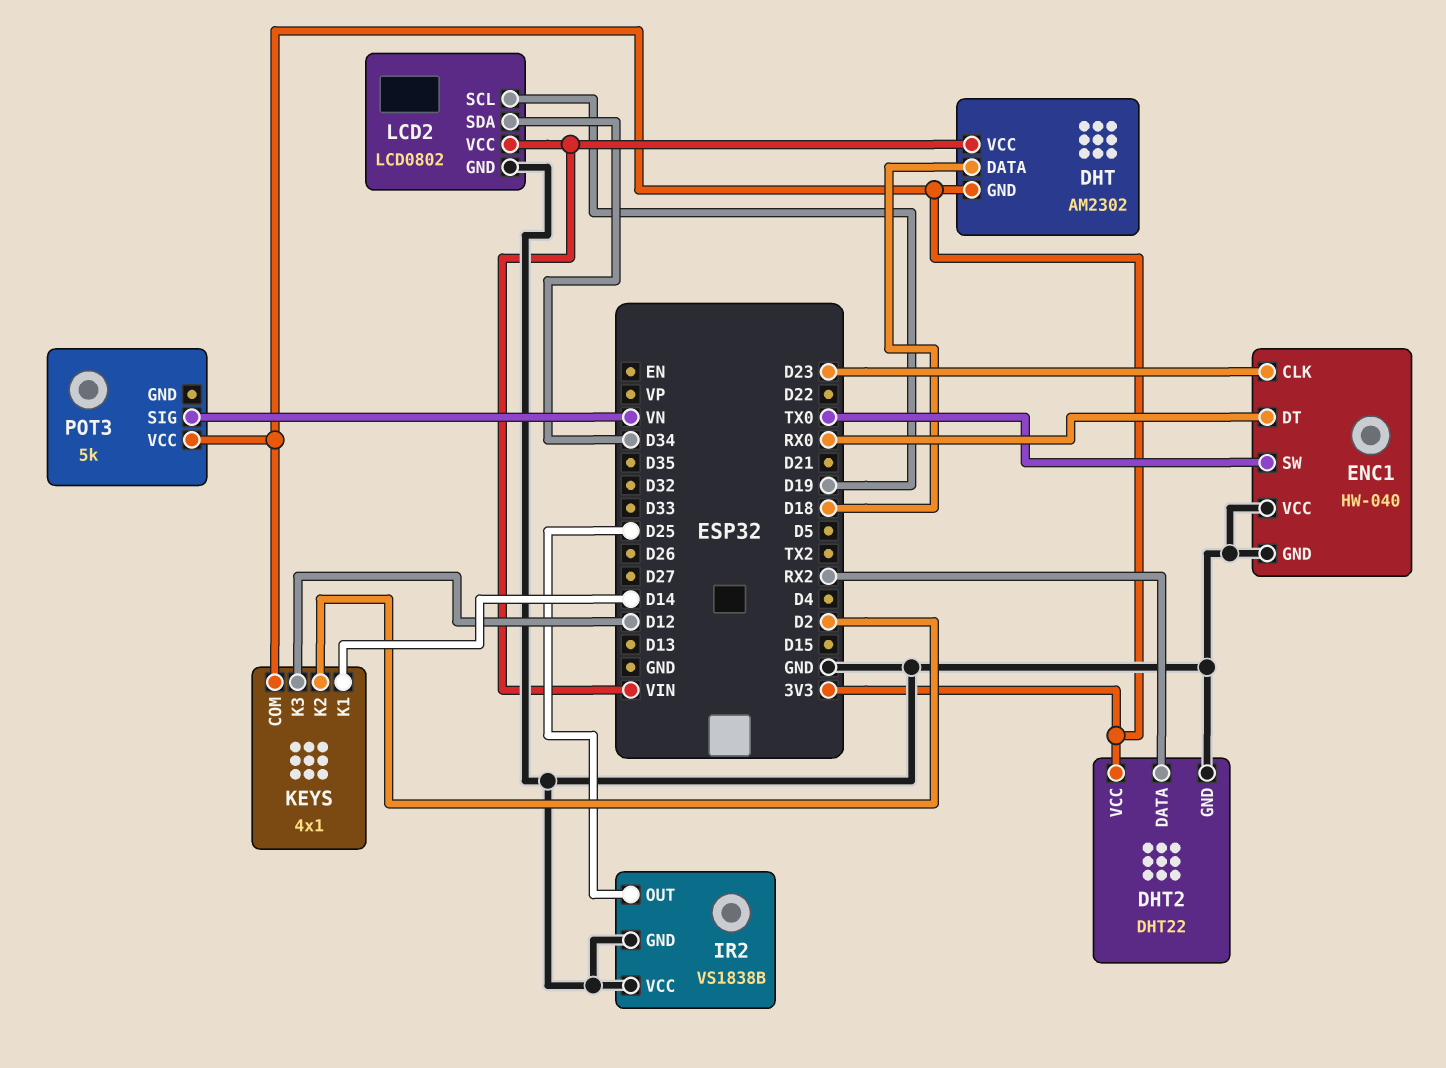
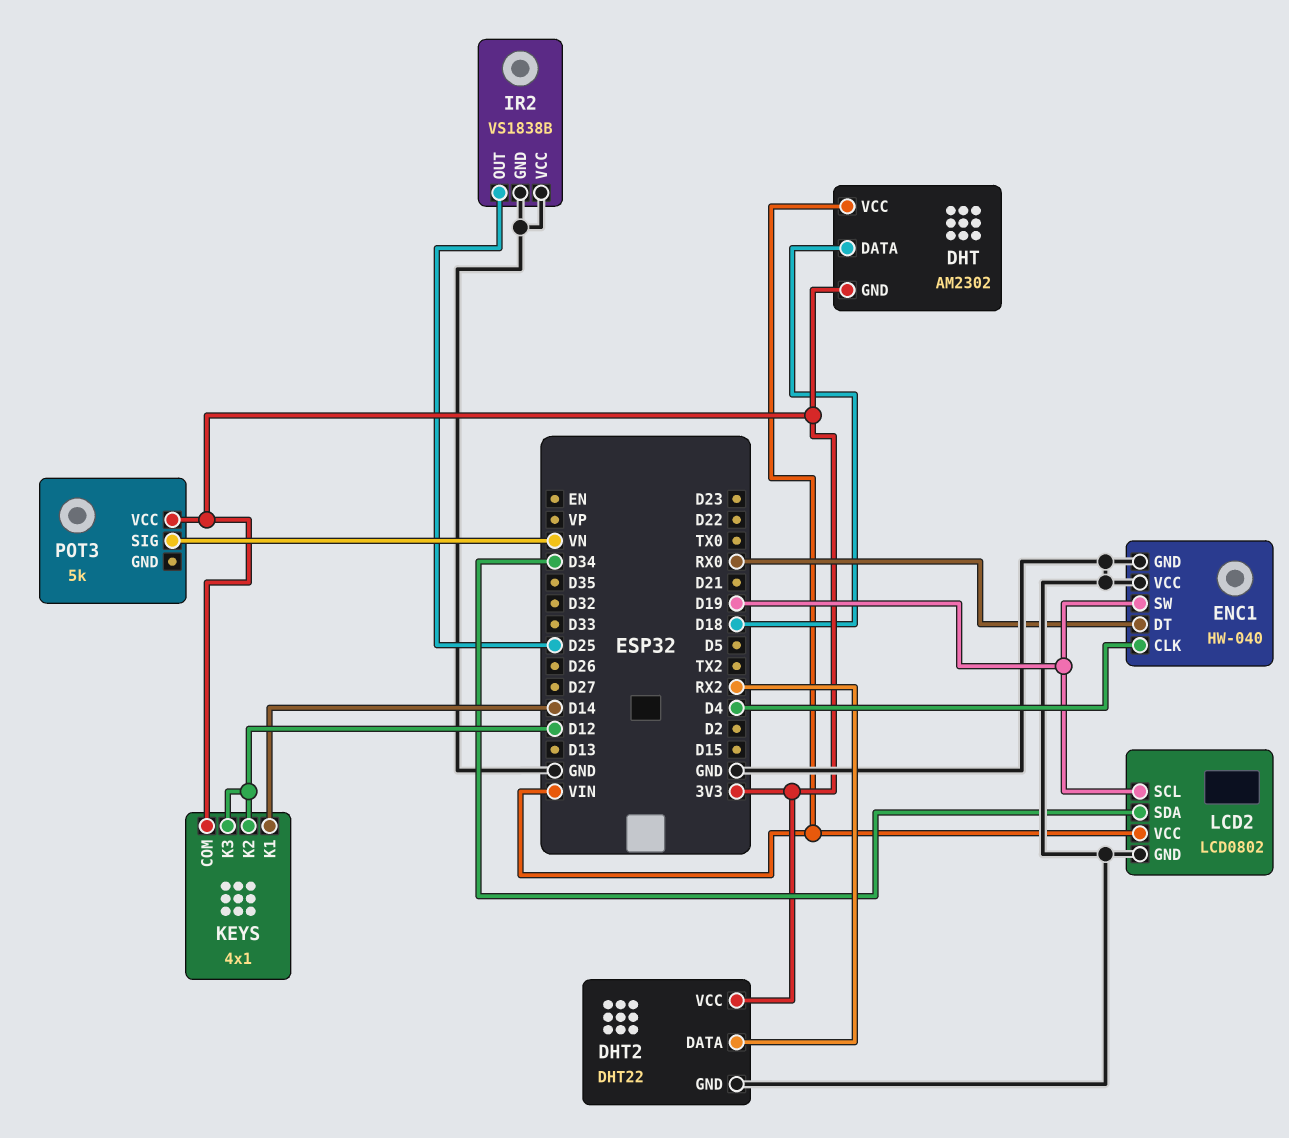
ENC1 pin CLK: D23 -> D4
ENC1 pin SW: TX0 -> D19
KEYS pin K2: D2 -> D12

